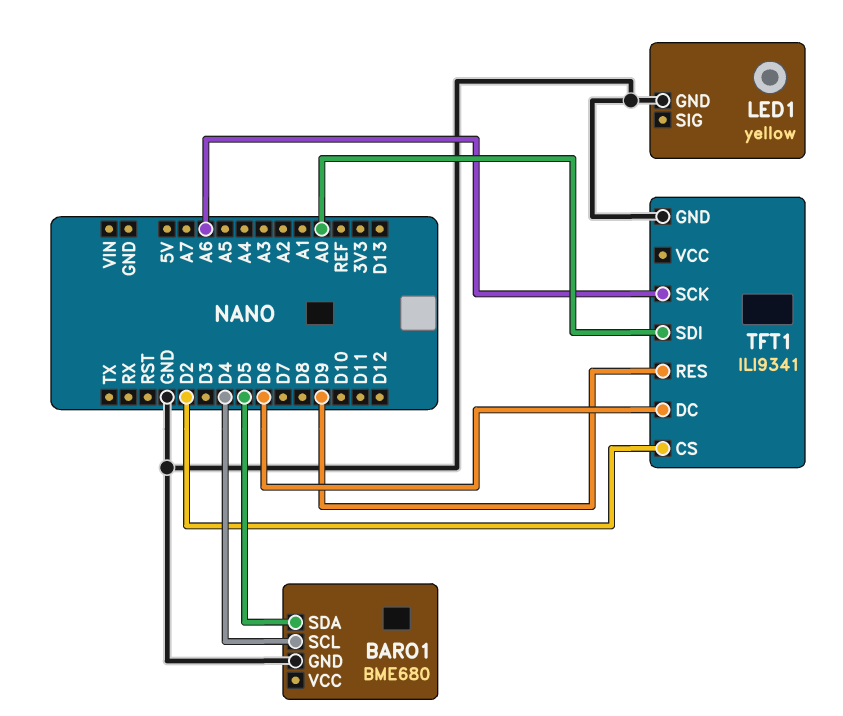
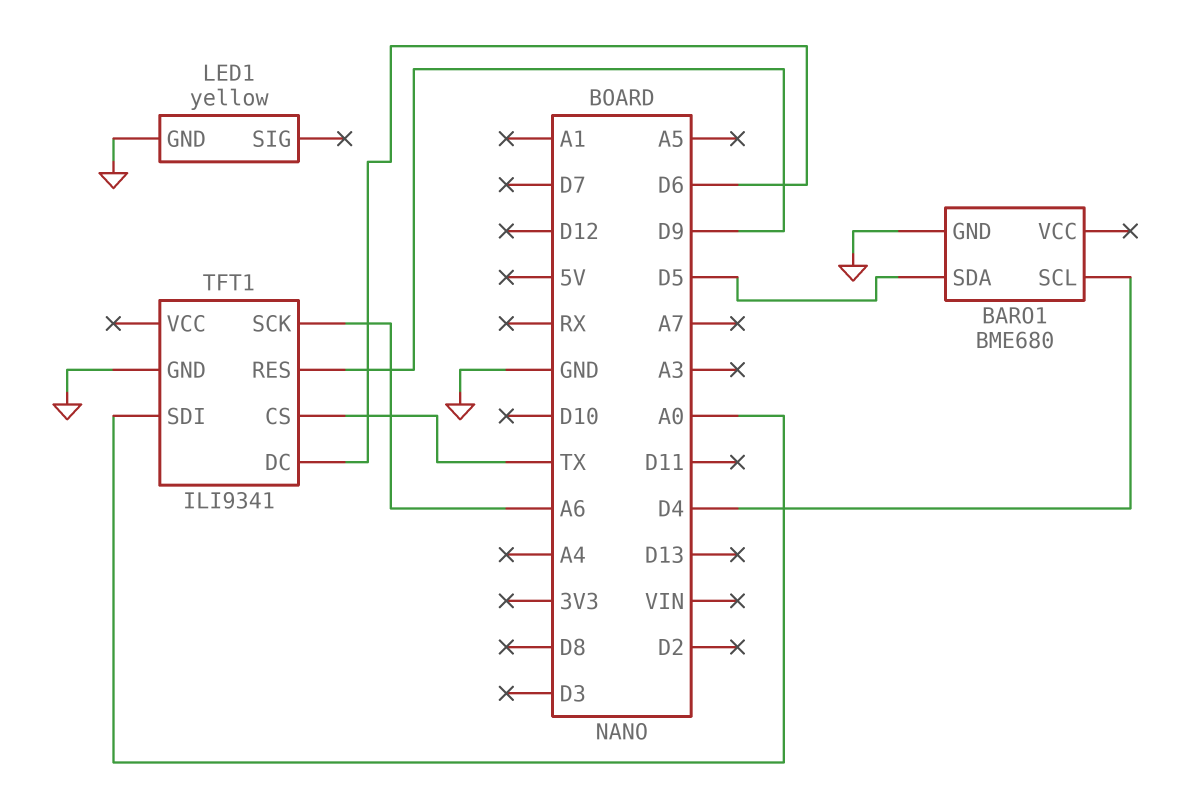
TFT1 pin CS: D2 -> TX

